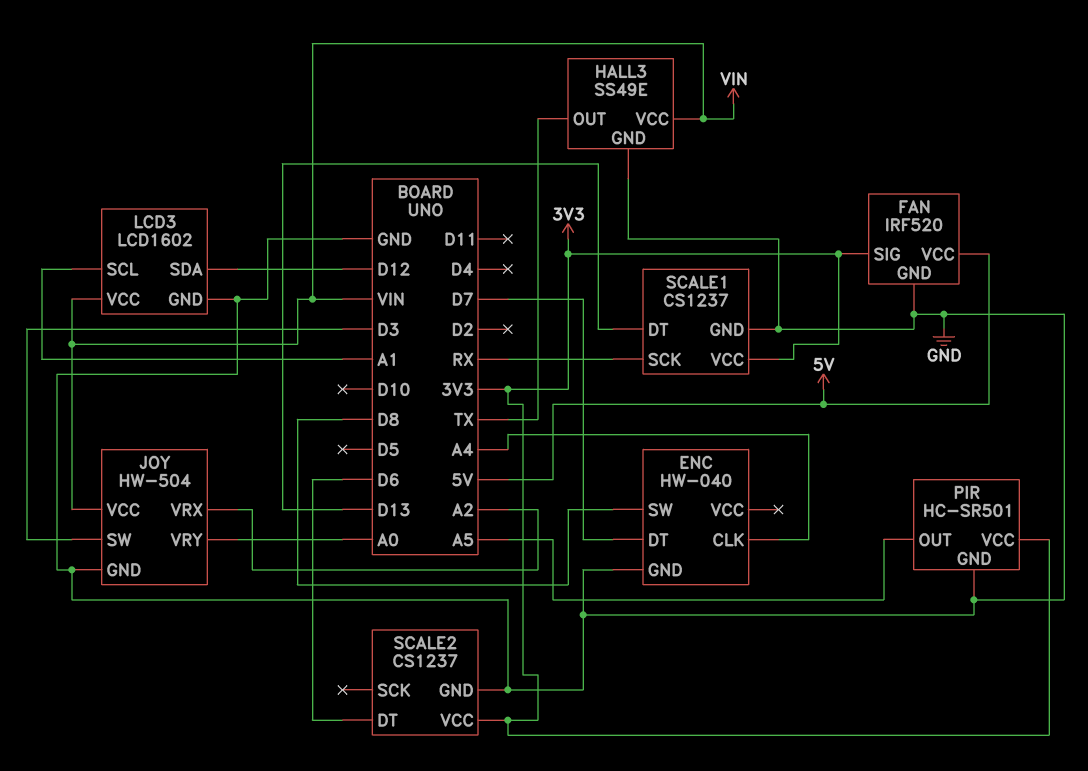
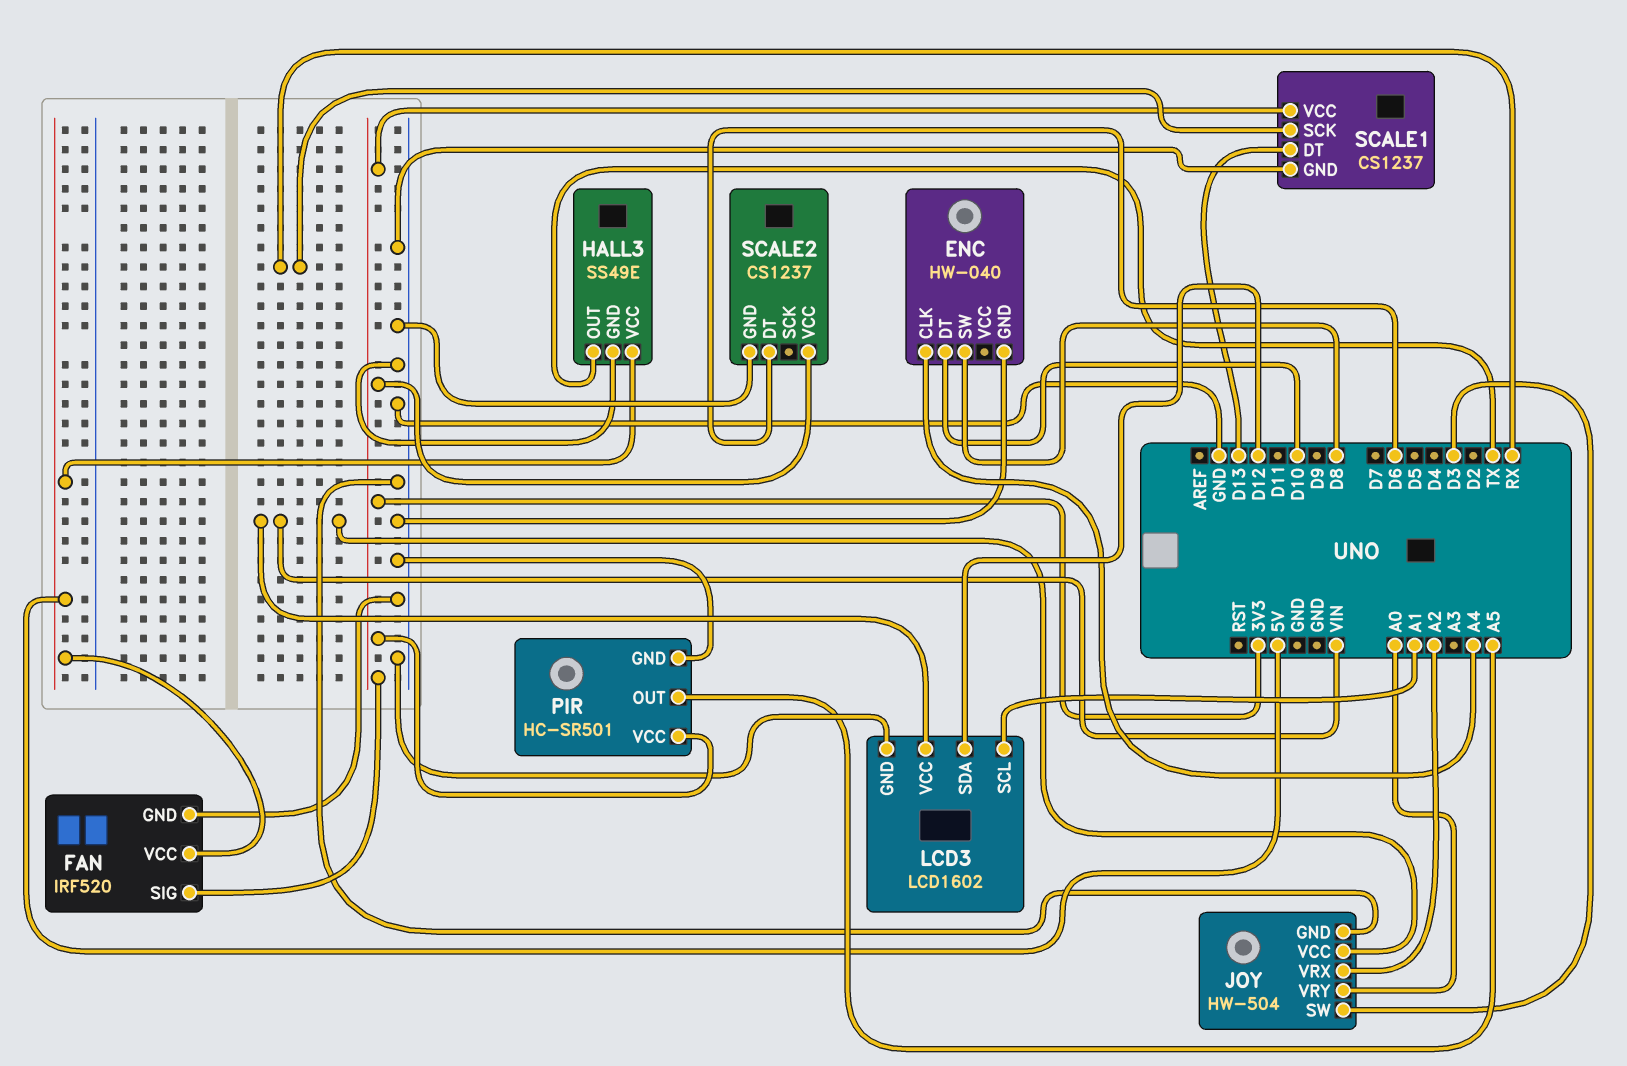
ENC pin DT: D7 -> D10
HALL3 pin VCC: VIN -> 5V

